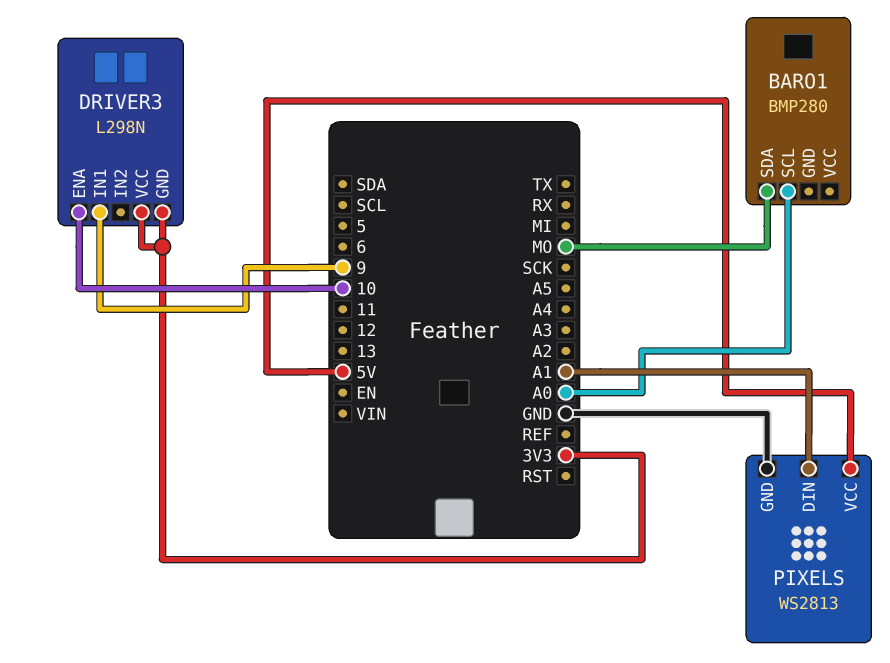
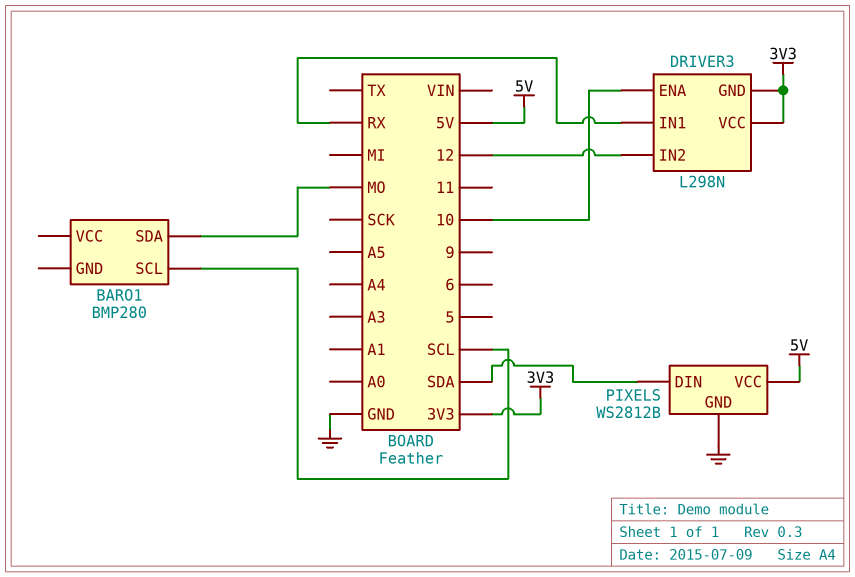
BARO1 pin SCL: A0 -> SCL
DRIVER3 pin IN1: 9 -> RX
DRIVER3 pin IN2: none -> 12
PIXELS: WS2813 -> WS2812B
PIXELS pin DIN: A1 -> SDA

